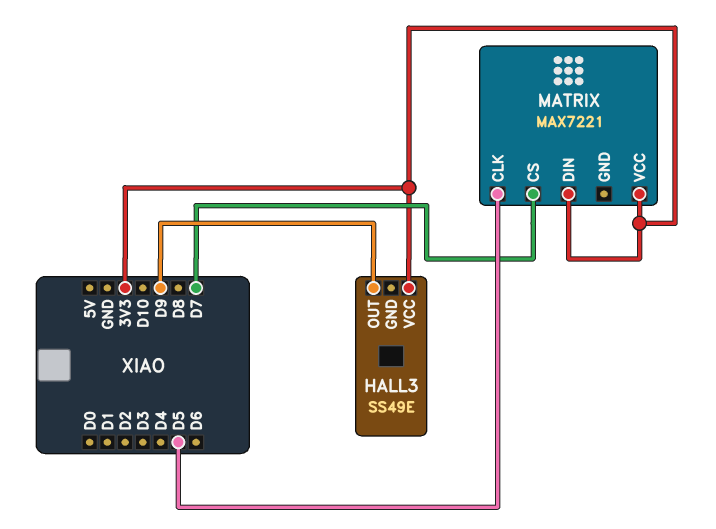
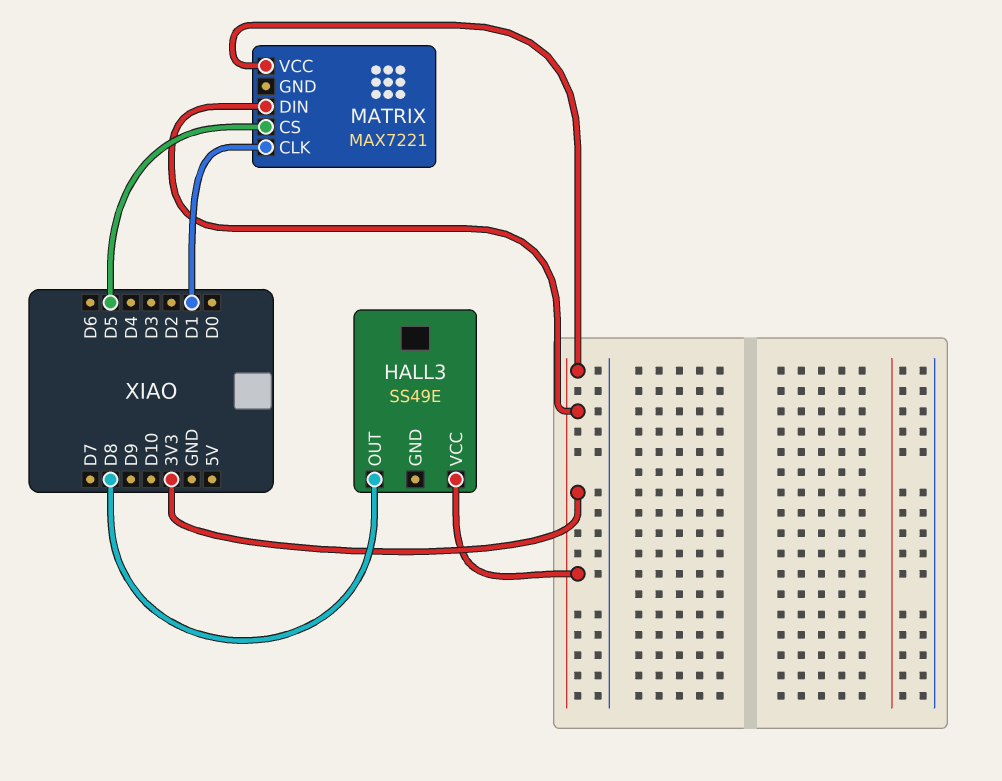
HALL3 pin OUT: D9 -> D8
MATRIX pin CLK: D5 -> D1
MATRIX pin CS: D7 -> D5

